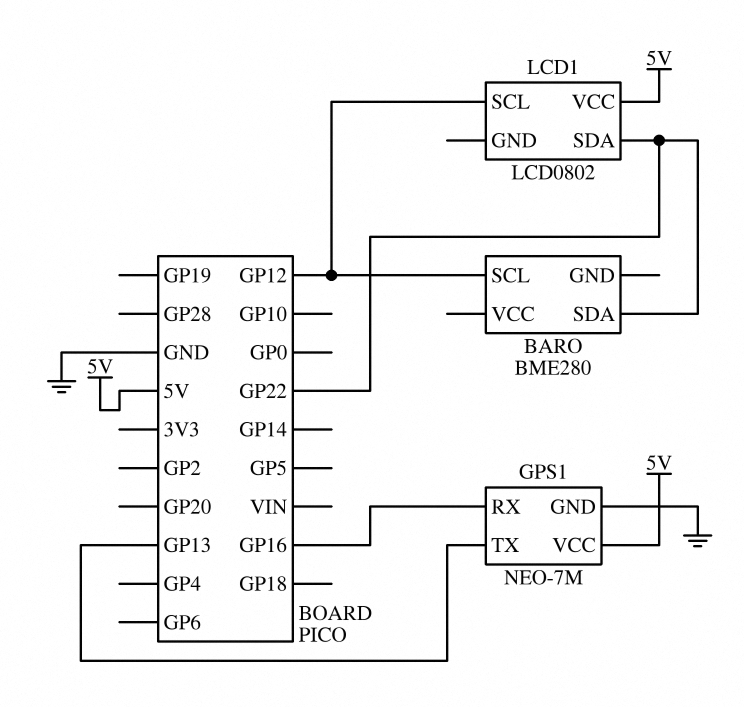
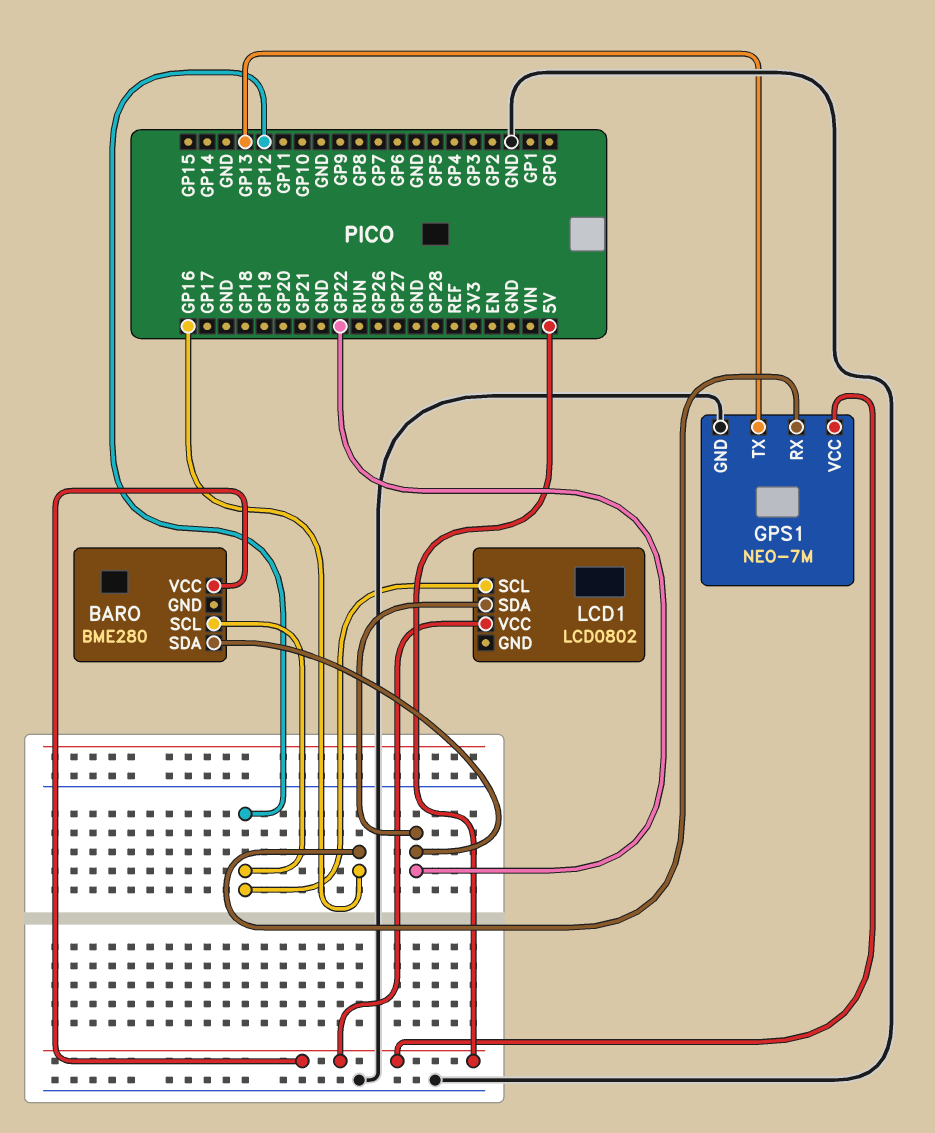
BARO pin VCC: none -> 5V

